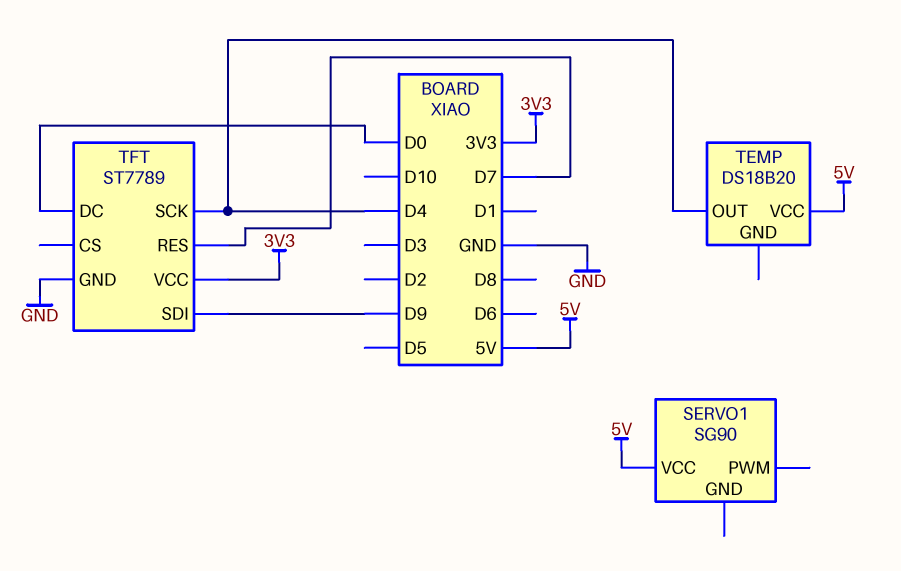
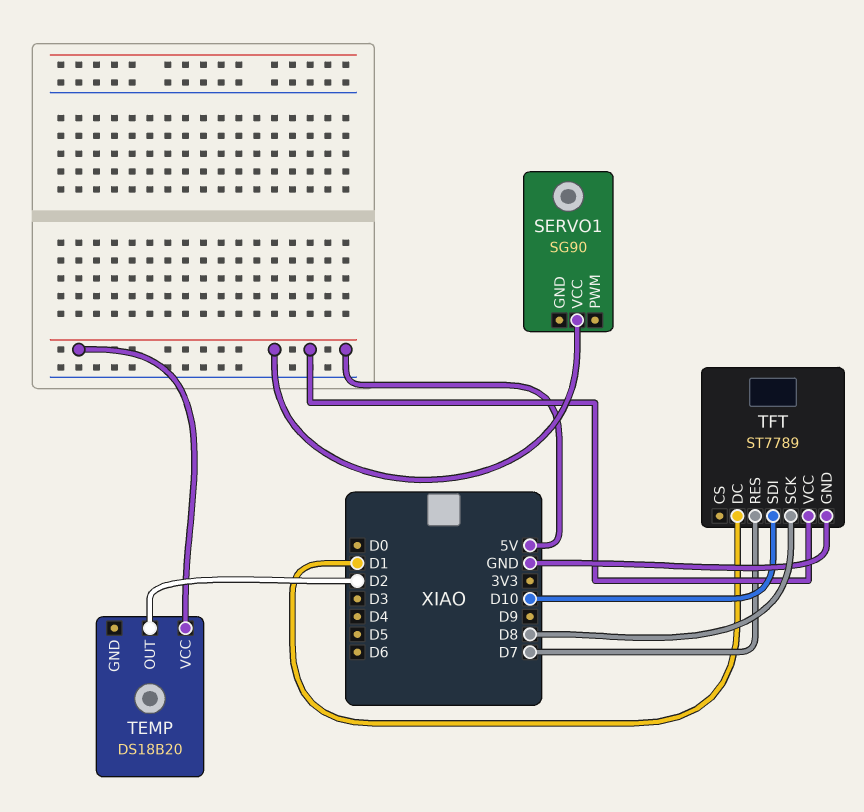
TEMP pin OUT: D4 -> D2
TFT pin DC: D0 -> D1
TFT pin SCK: D4 -> D8
TFT pin SDI: D9 -> D10
TFT pin VCC: 3V3 -> 5V

